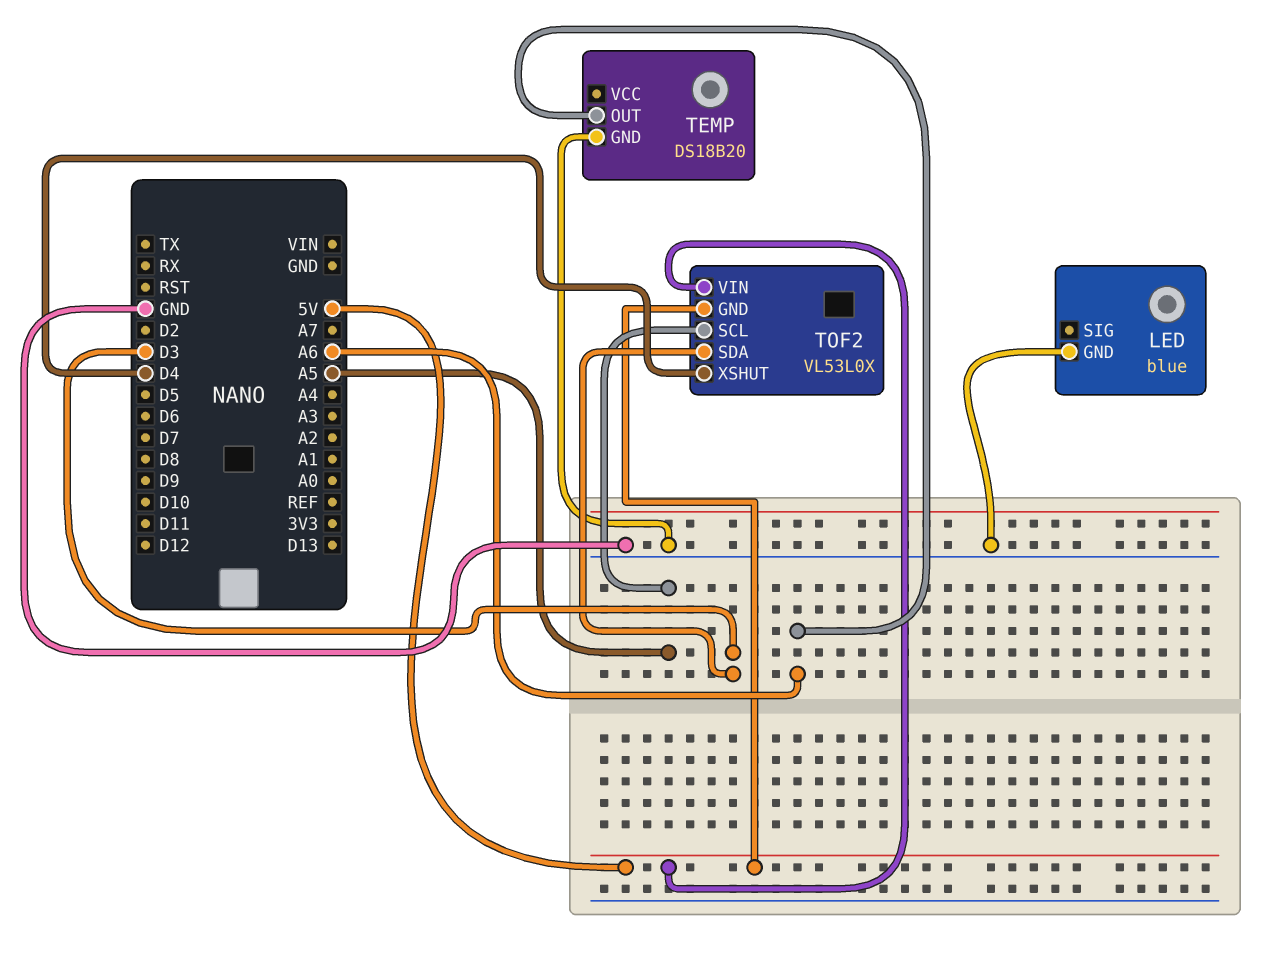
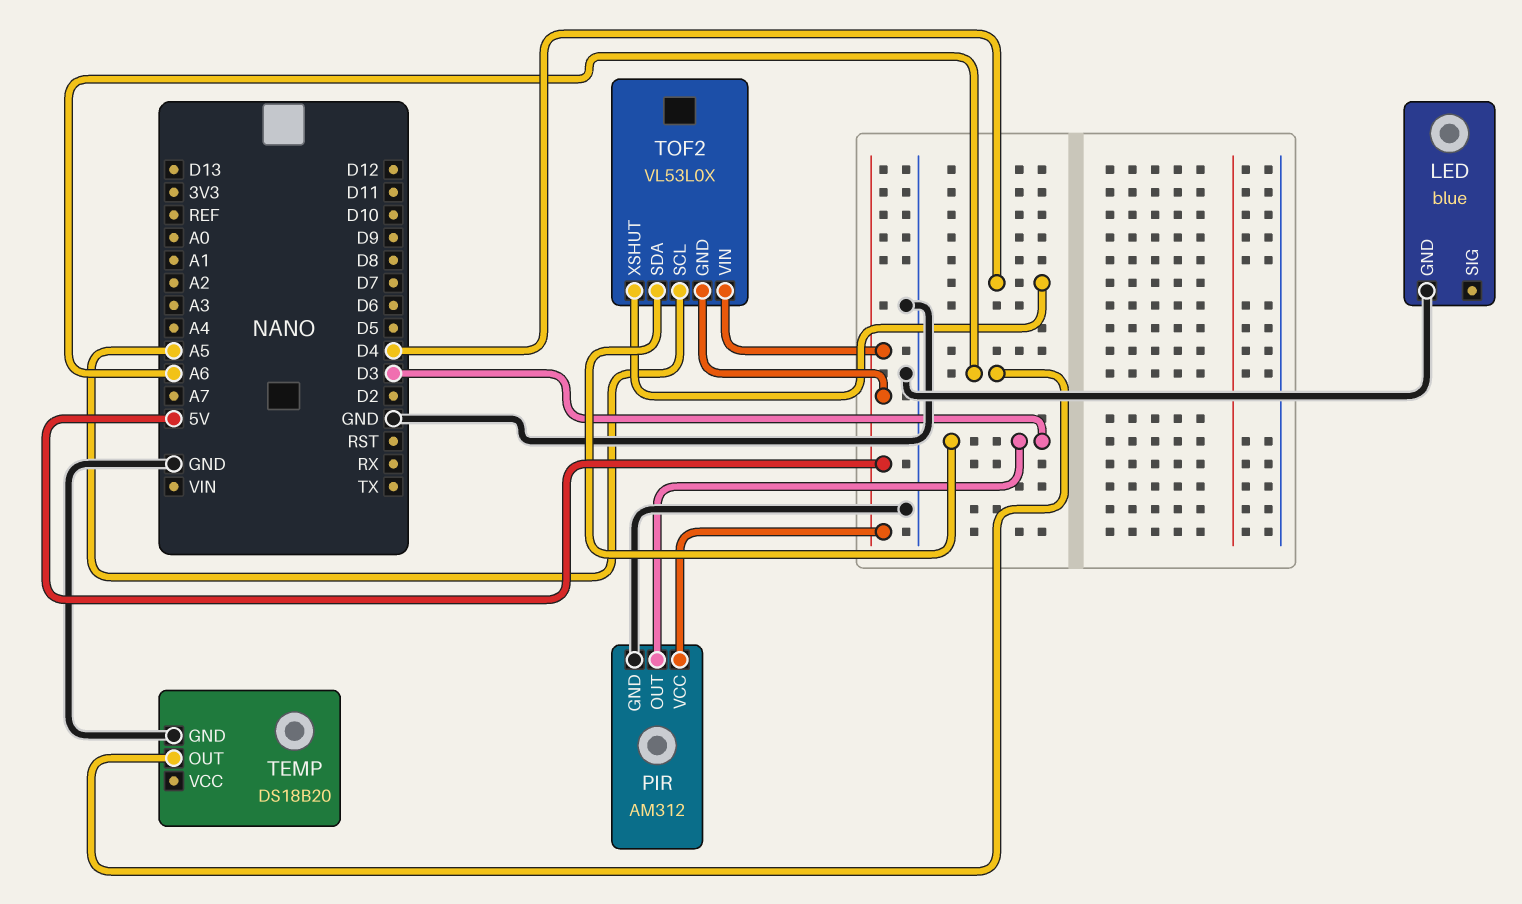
PIR: none -> AM312
PIR pin GND: none -> GND
PIR pin OUT: none -> D3
PIR pin VCC: none -> 5V

